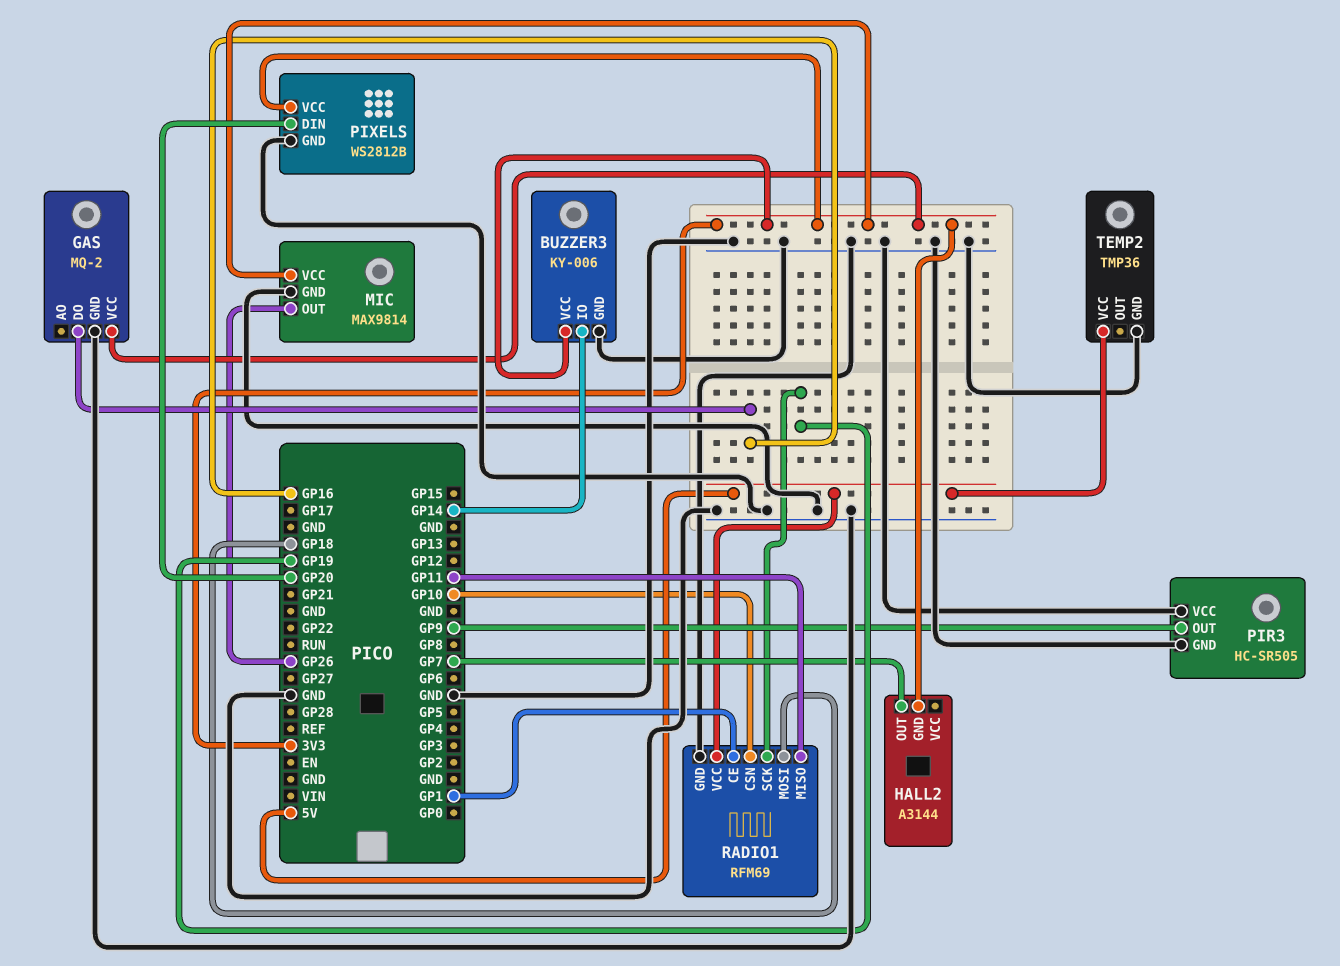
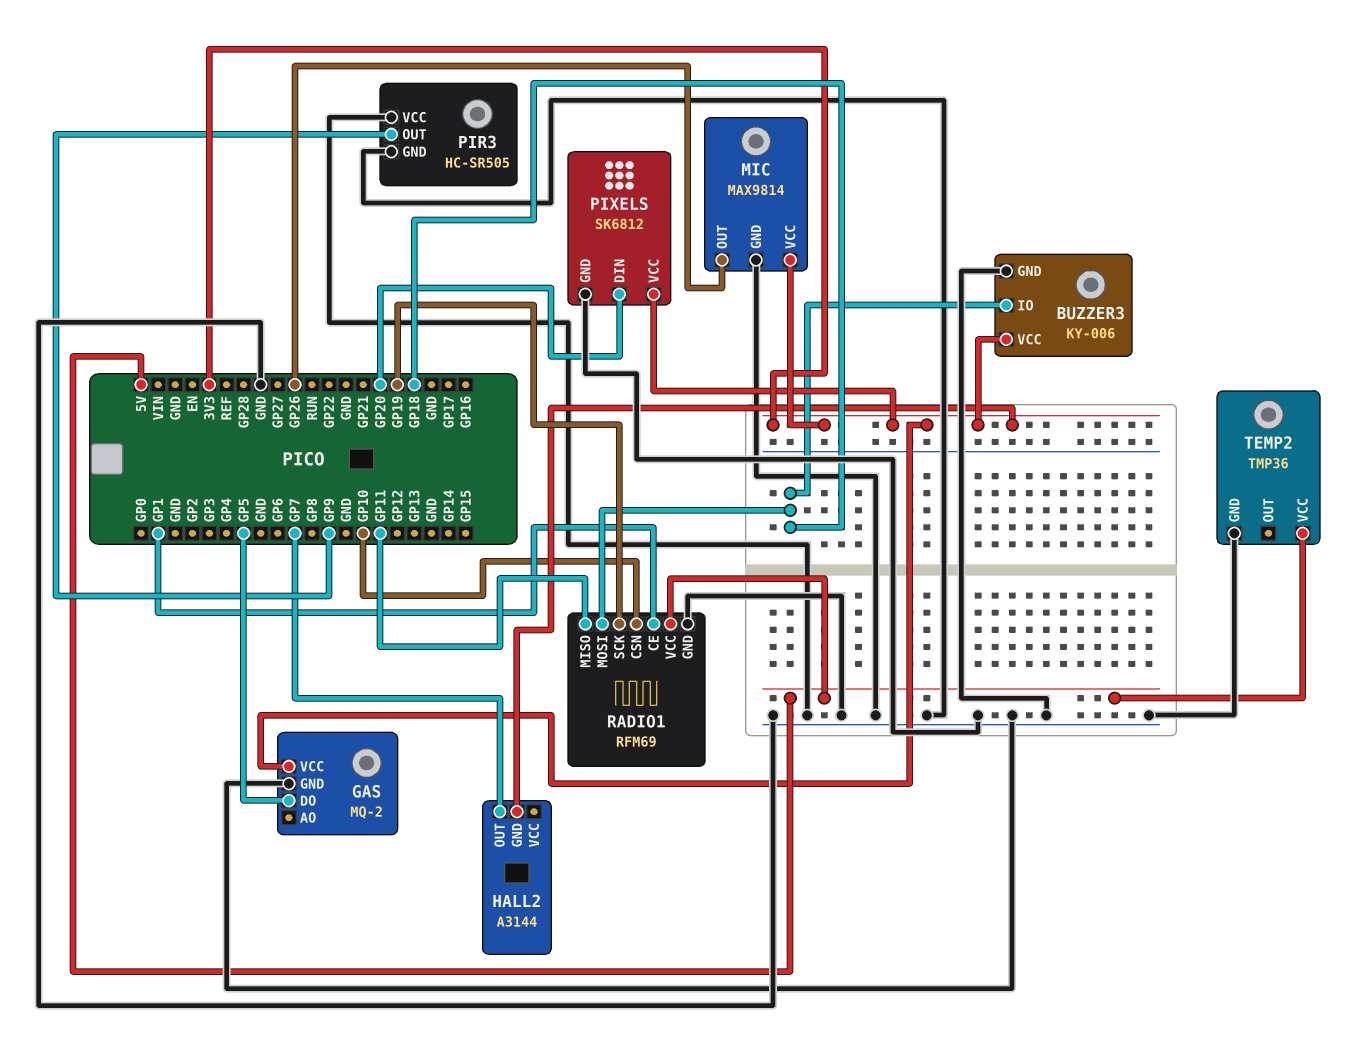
BUZZER3 pin IO: GP14 -> GP18
GAS pin DO: GP16 -> GP5
PIXELS: WS2812B -> SK6812

